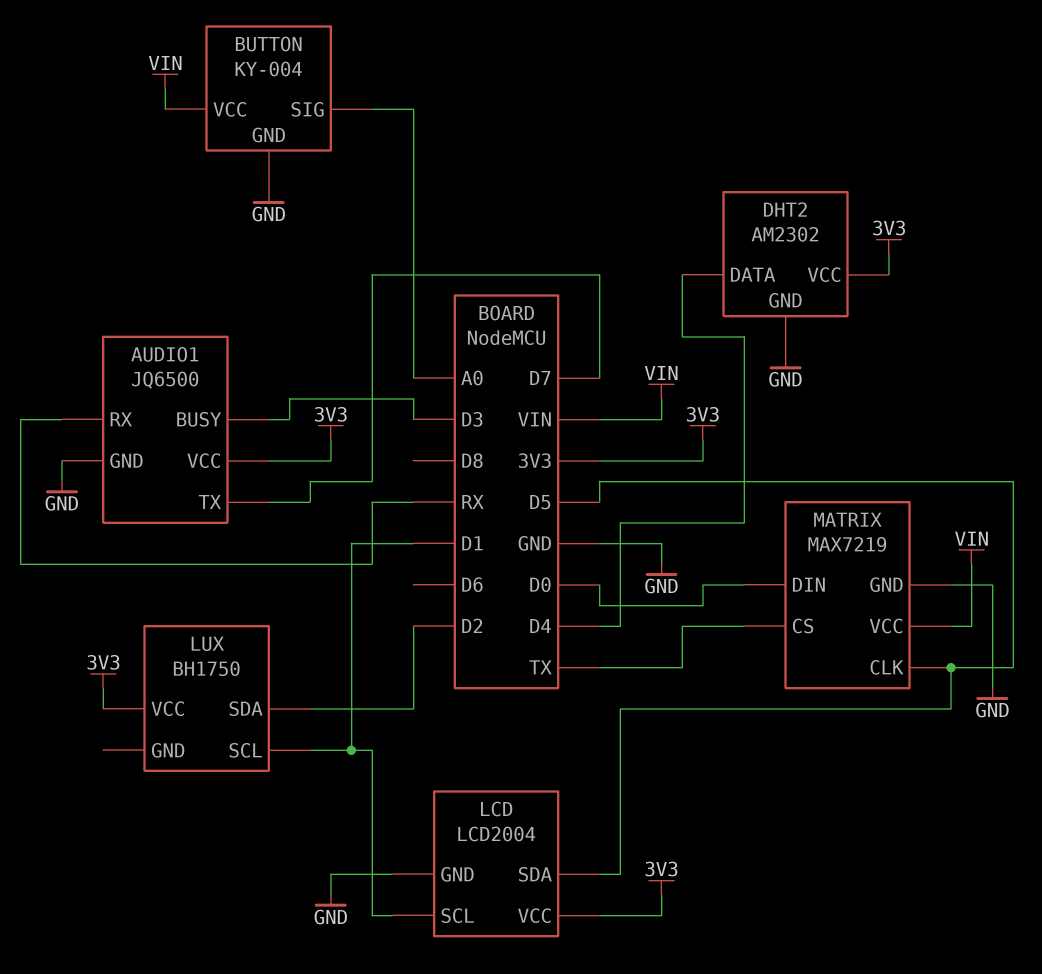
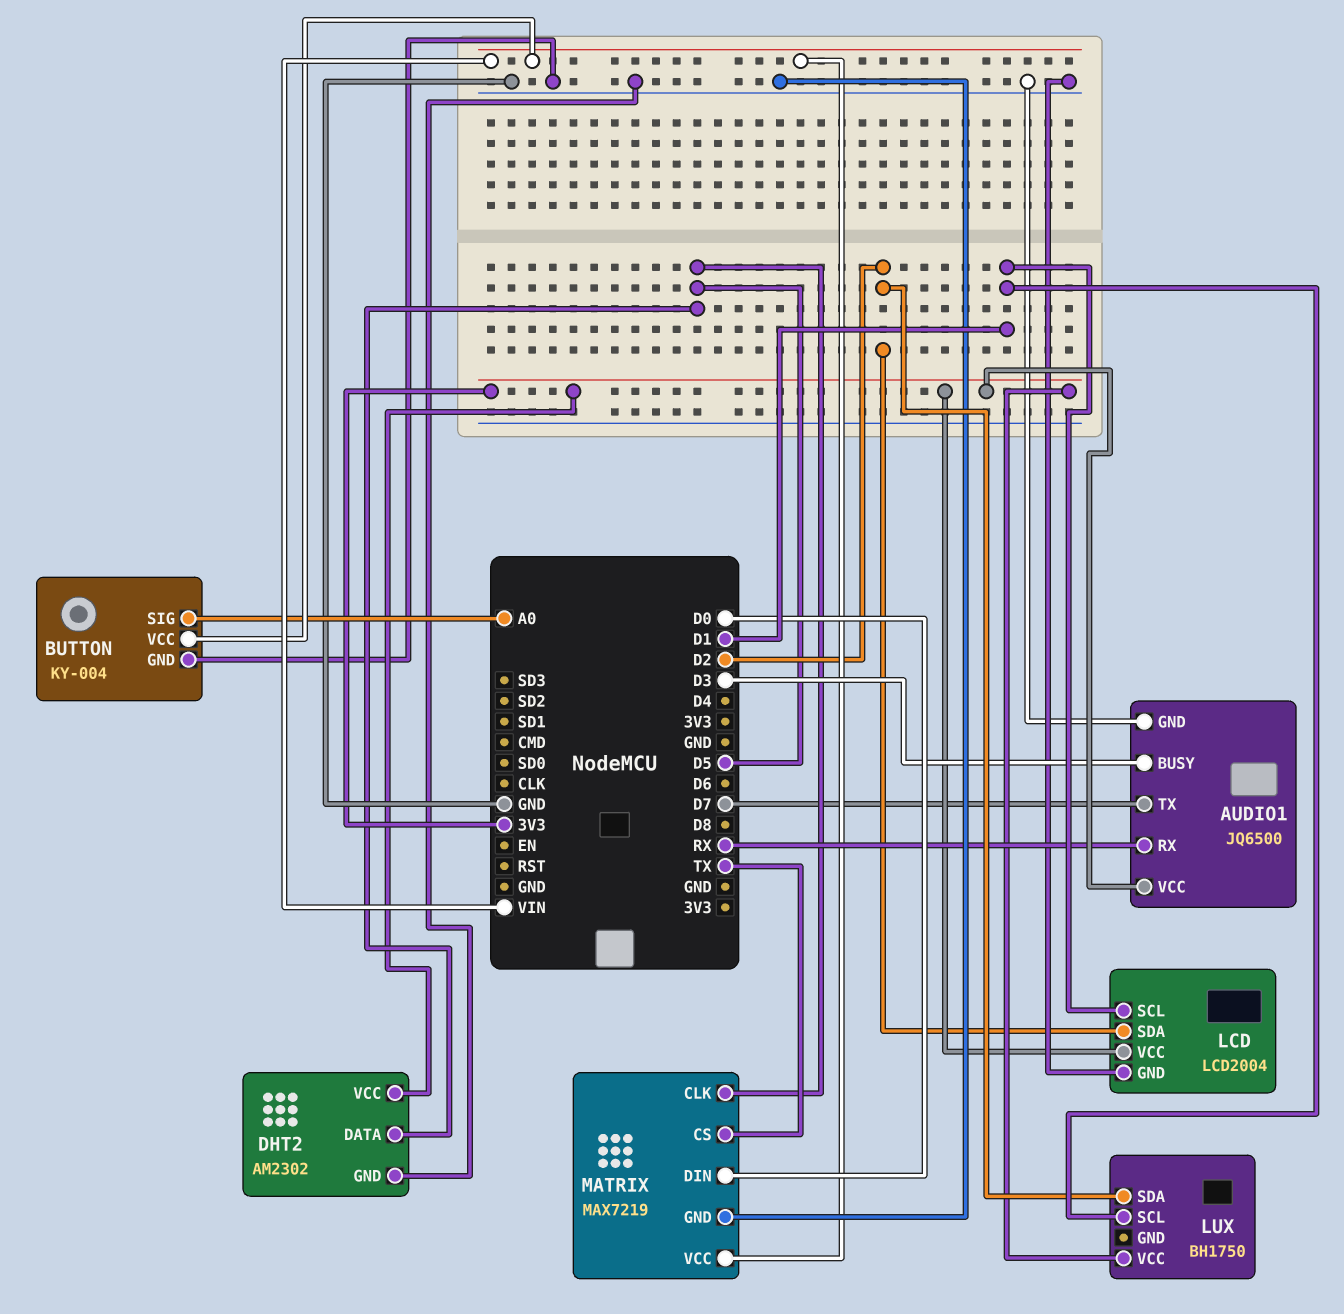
DHT2 pin DATA: D4 -> D5
LCD pin SDA: D5 -> D2

